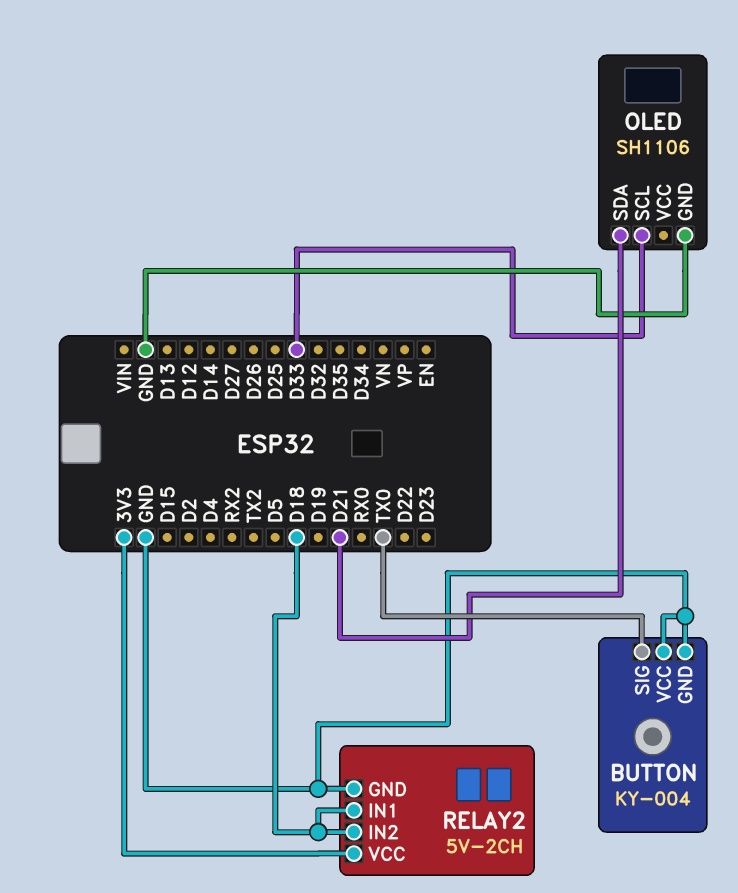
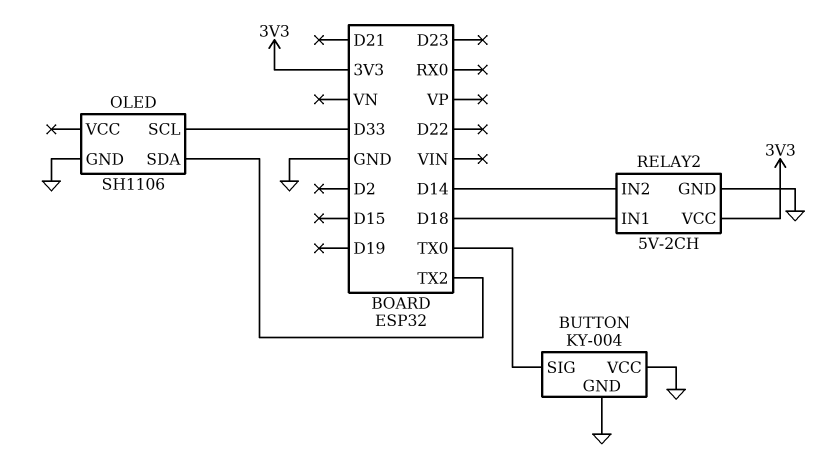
OLED pin SDA: D21 -> TX2
RELAY2 pin IN2: D18 -> D14

